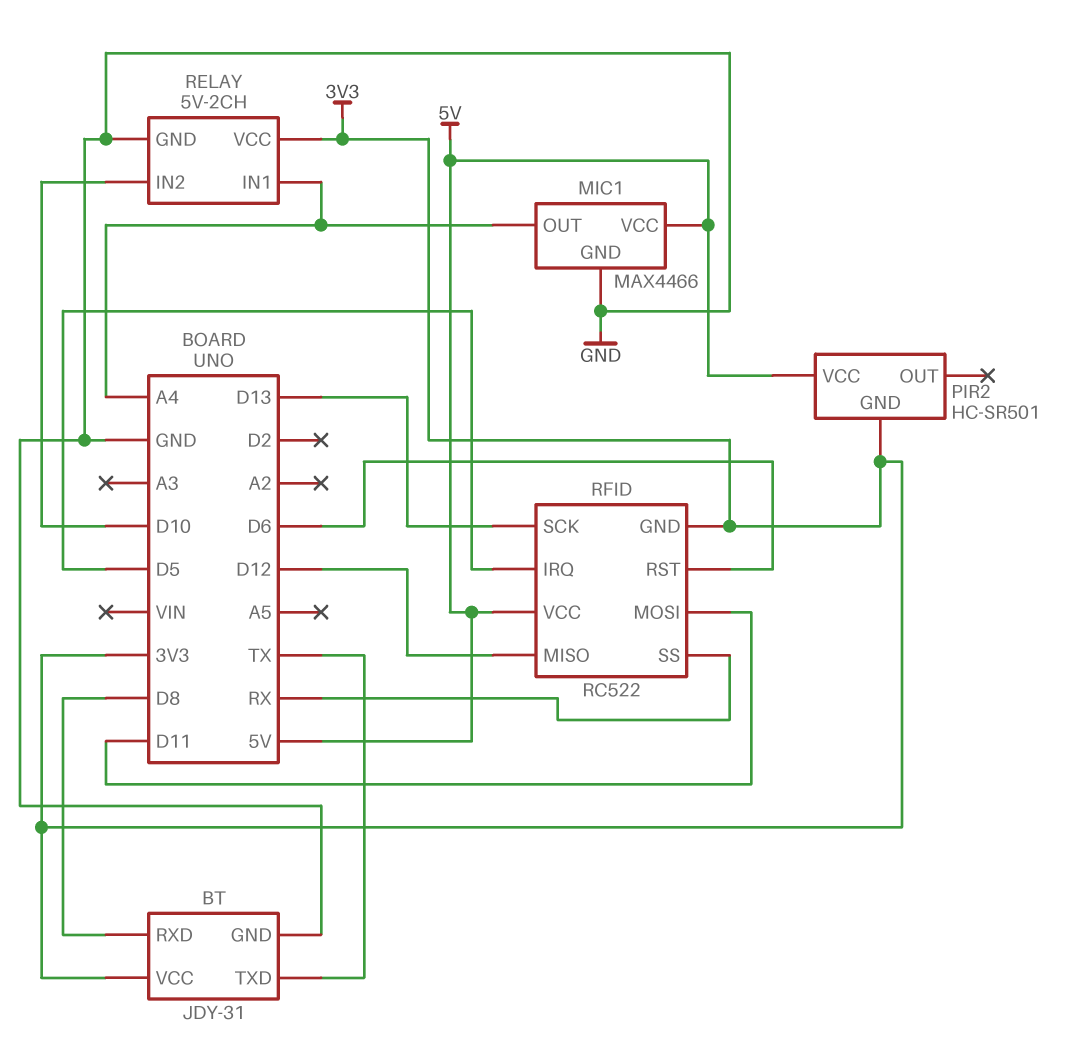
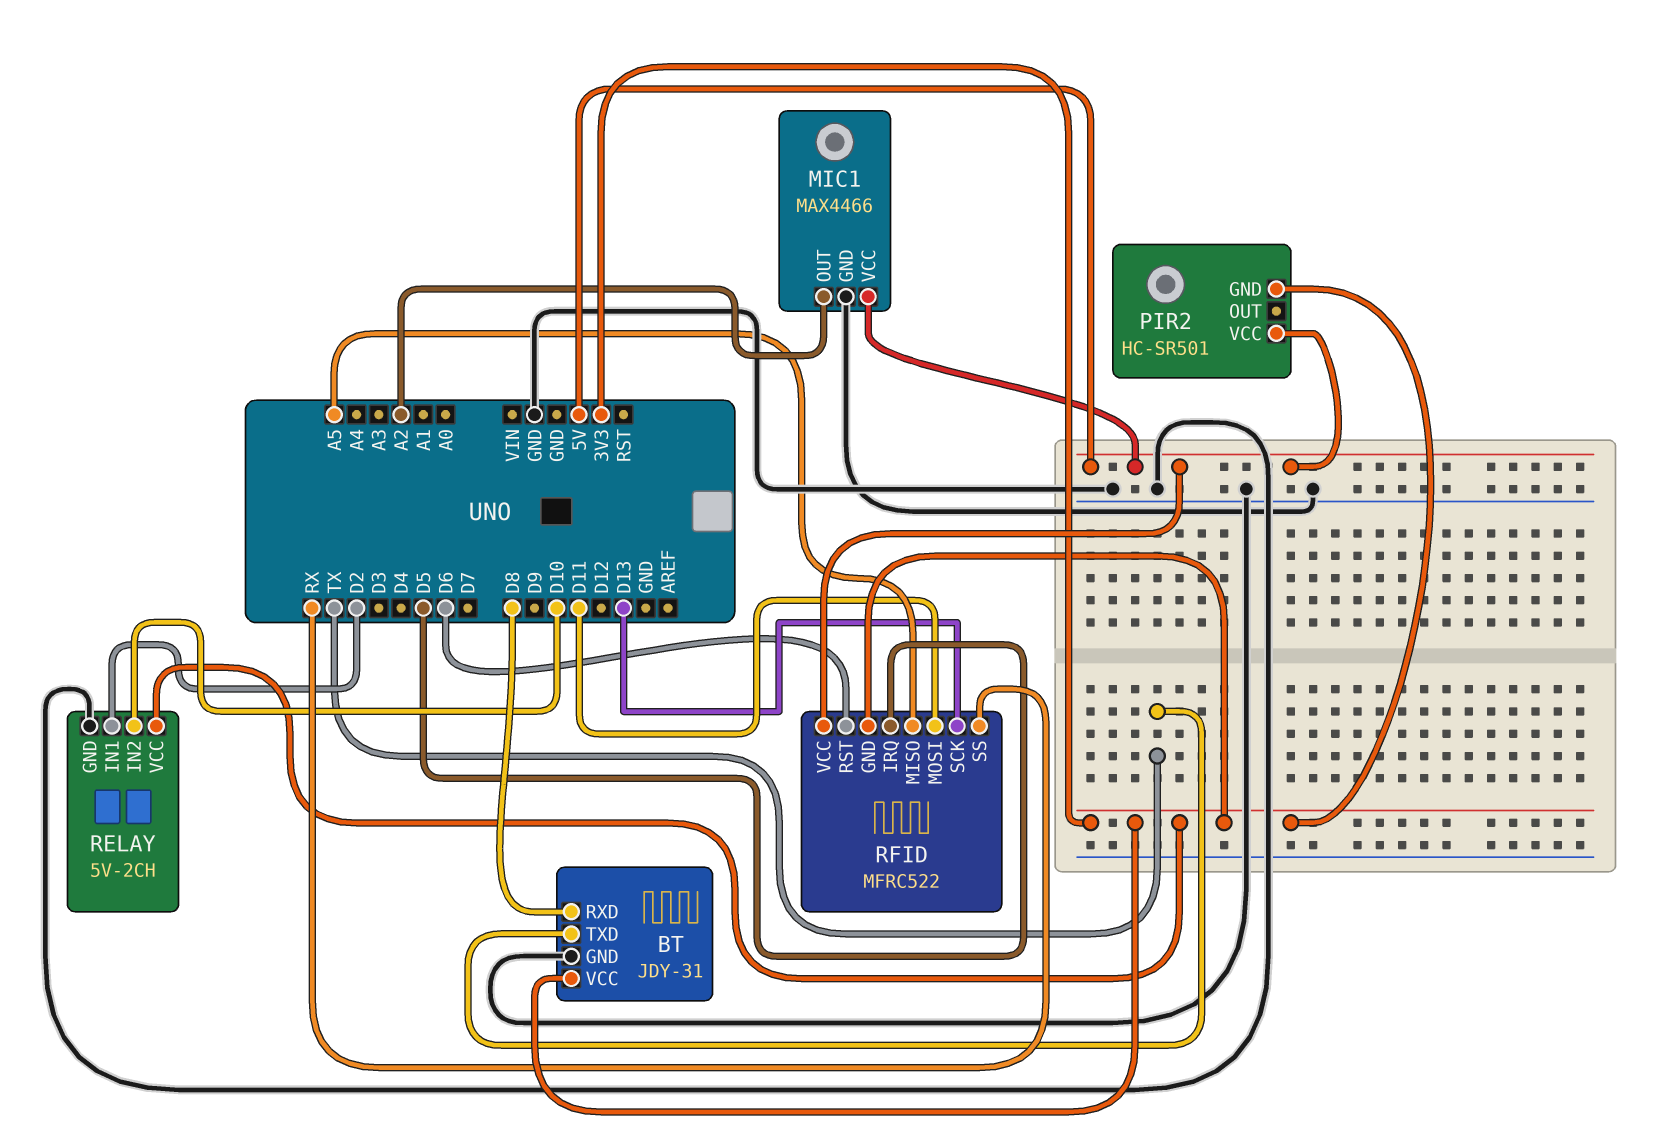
MIC1 pin OUT: A4 -> A2
RELAY pin IN1: A4 -> D2
RFID: RC522 -> MFRC522
RFID pin MISO: D12 -> A5

